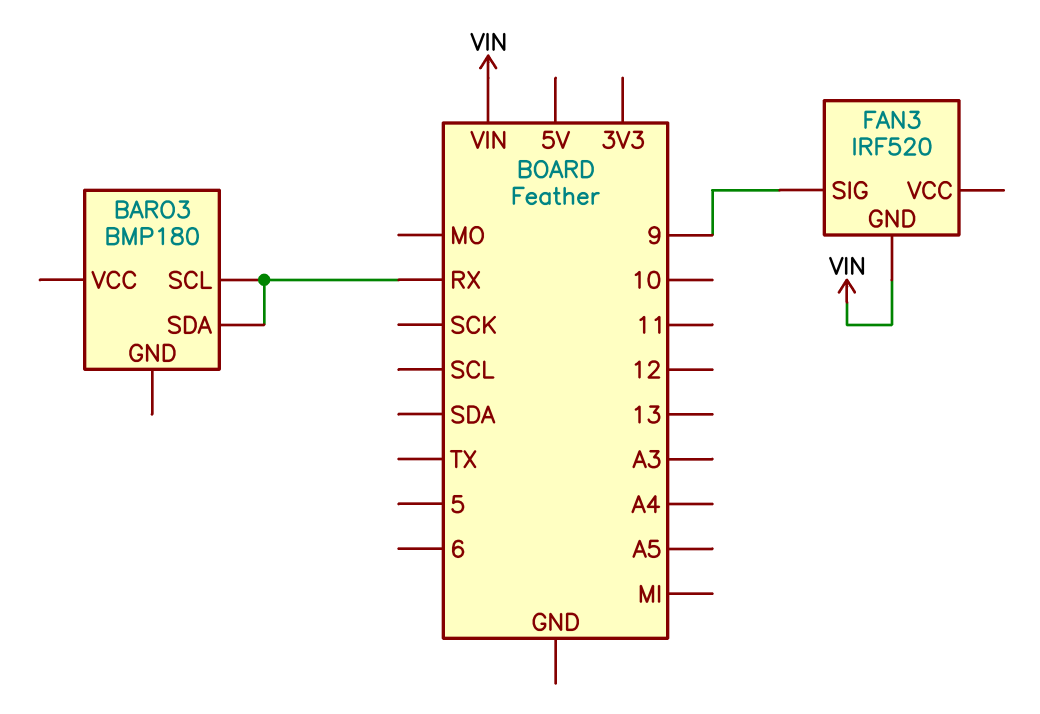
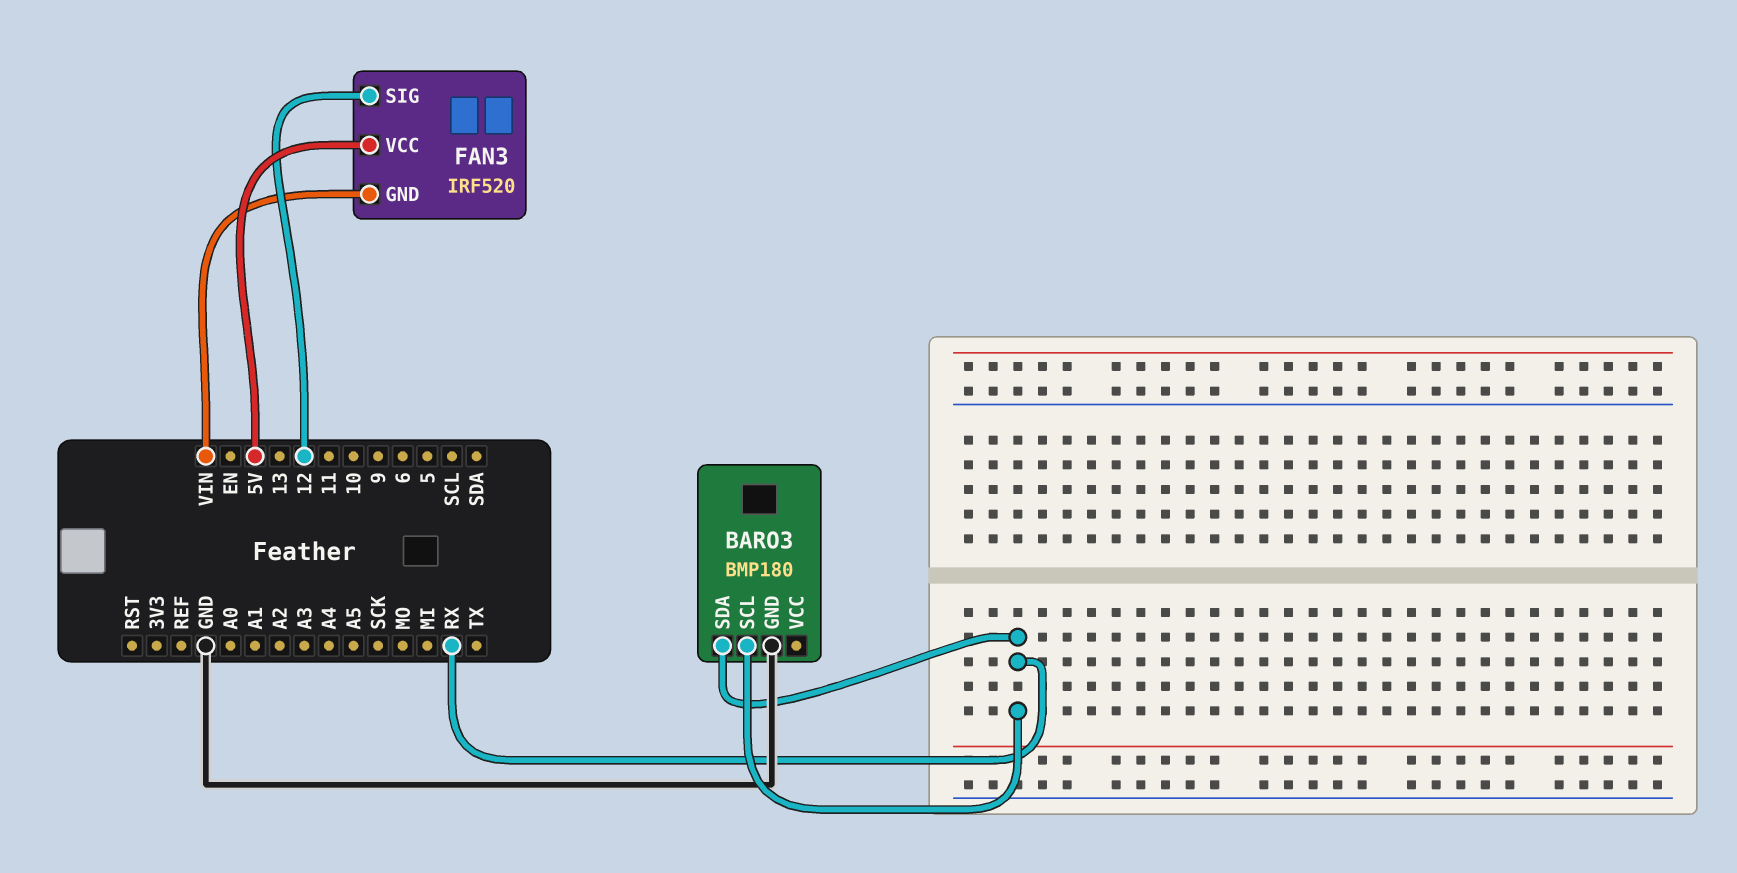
BARO3 pin GND: none -> GND
FAN3 pin SIG: 9 -> 12
FAN3 pin VCC: none -> 5V

